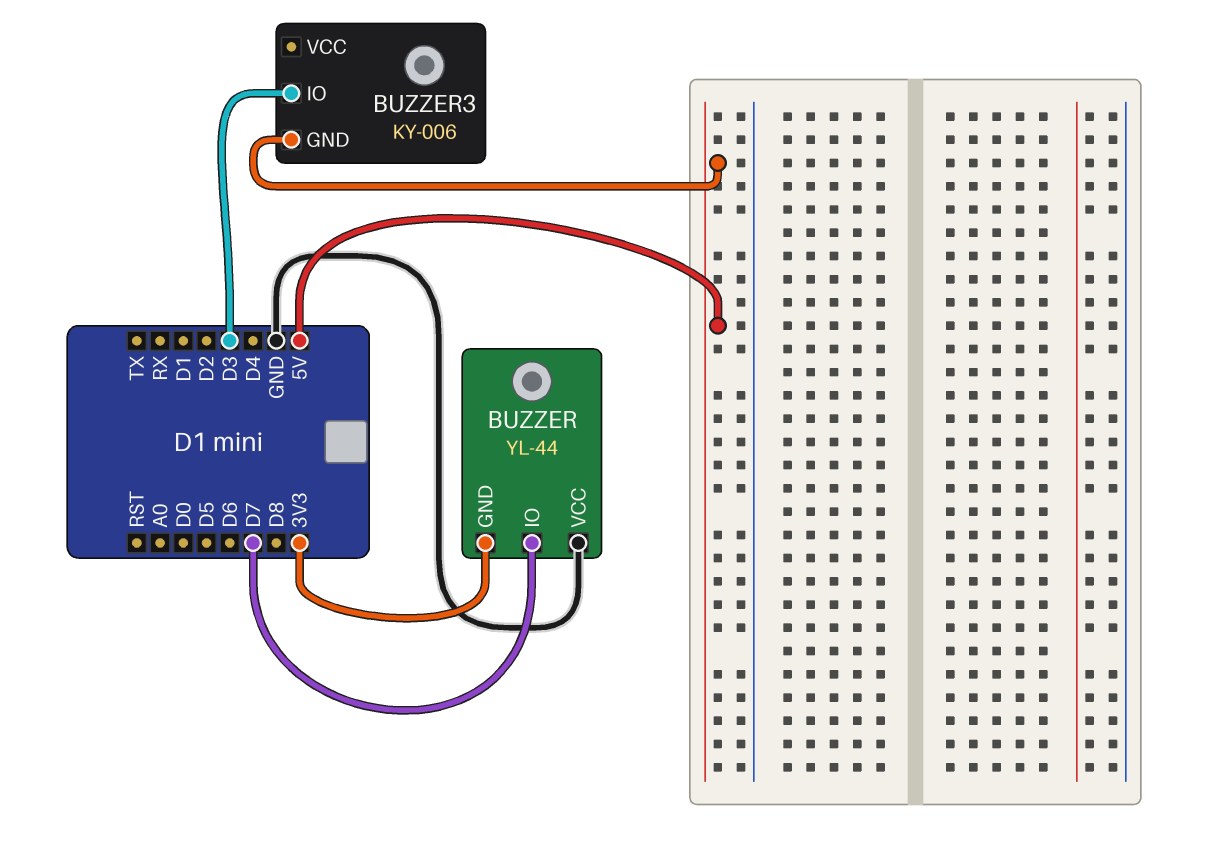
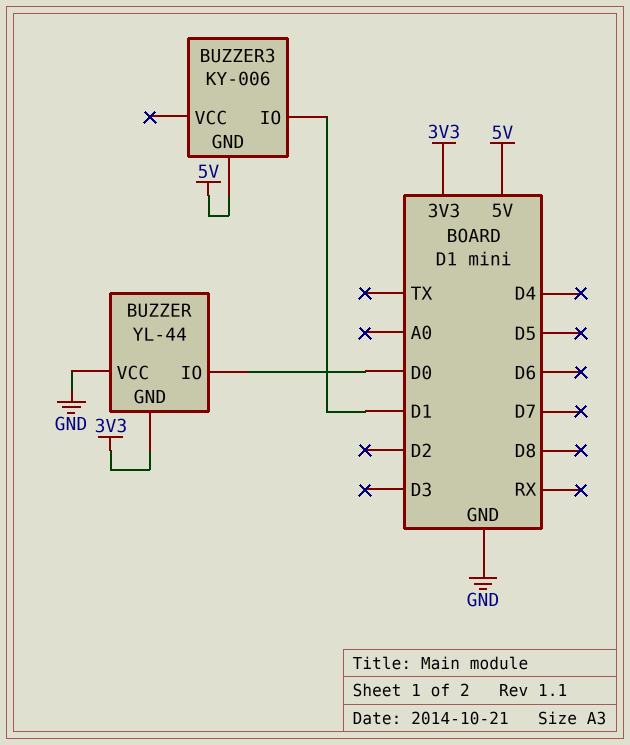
BUZZER pin IO: D7 -> D0
BUZZER3 pin IO: D3 -> D1

